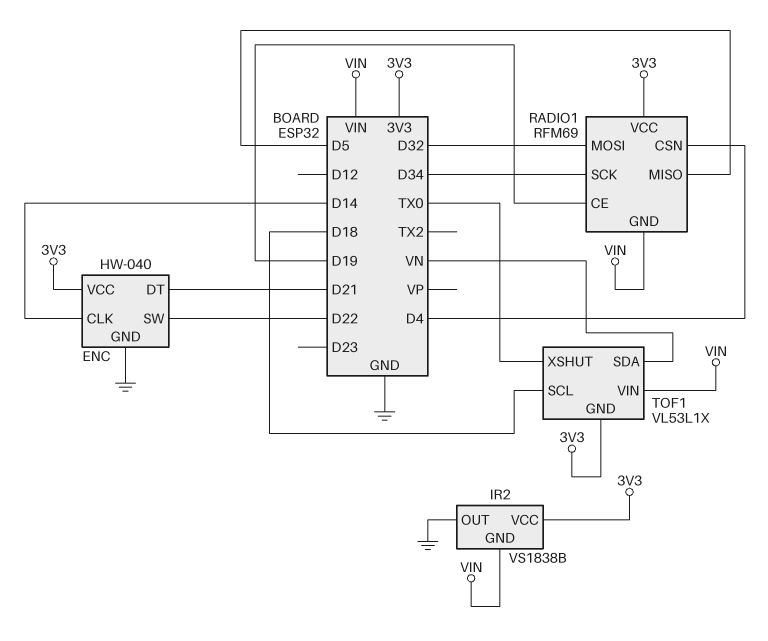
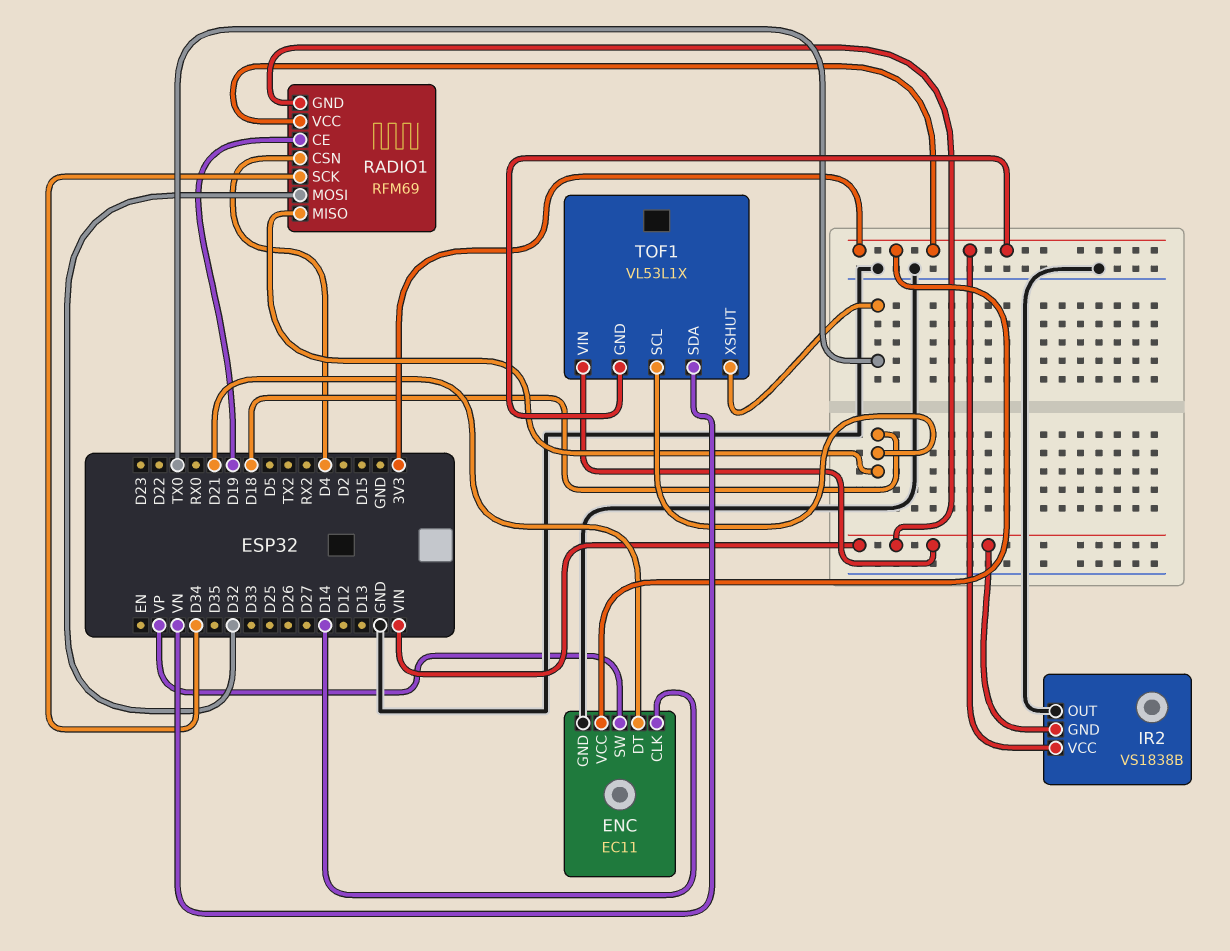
ENC: HW-040 -> EC11
ENC pin SW: D22 -> VP
RADIO1 pin MISO: D5 -> D18

